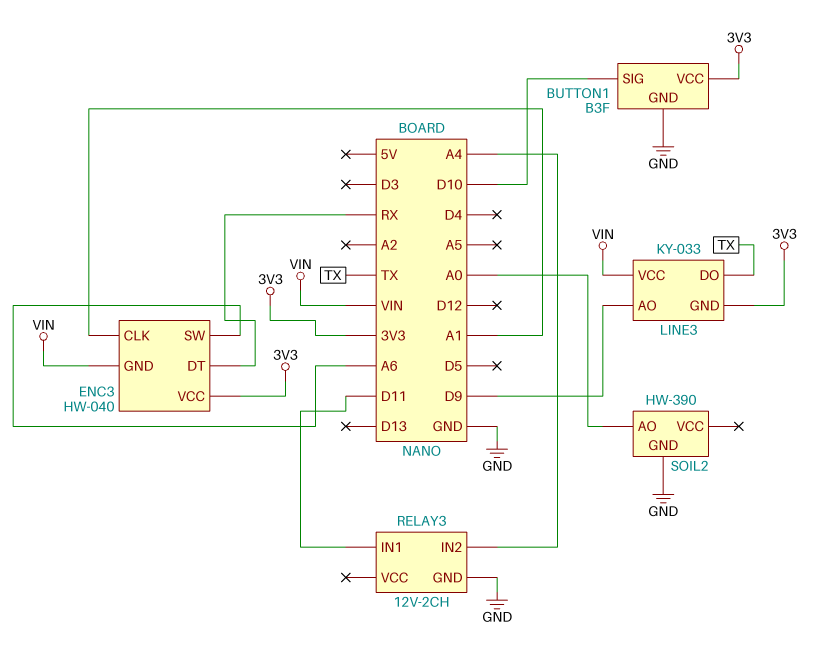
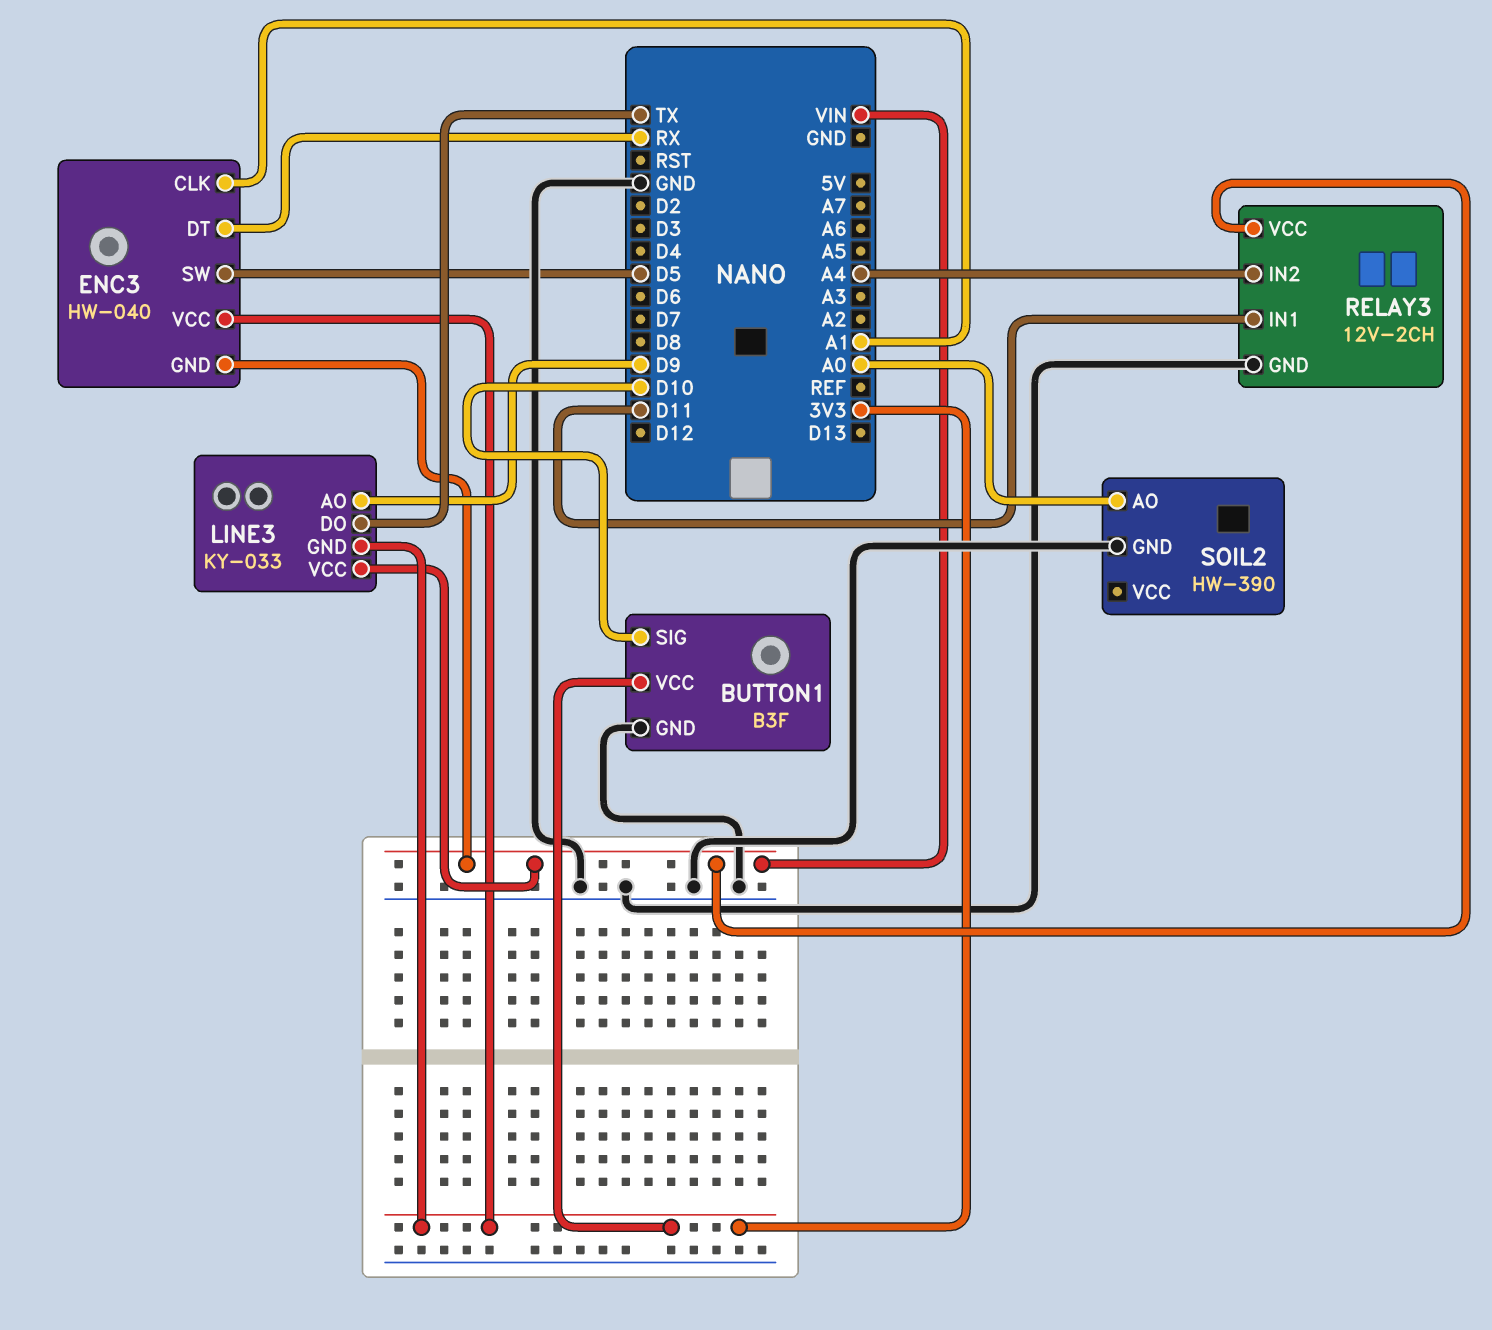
ENC3 pin SW: A6 -> D5
RELAY3 pin VCC: none -> VIN

